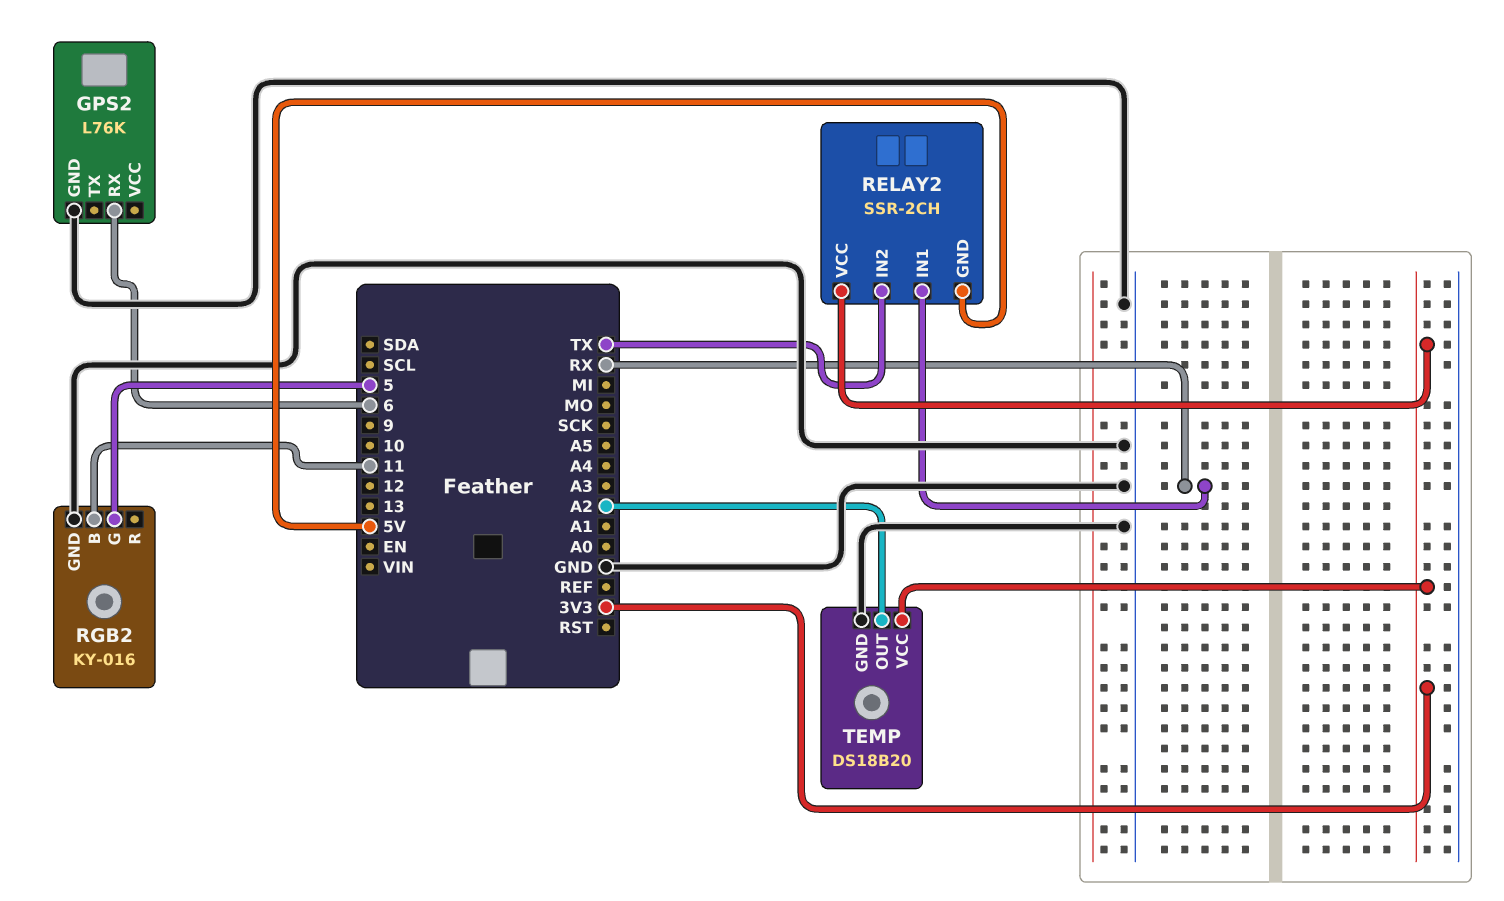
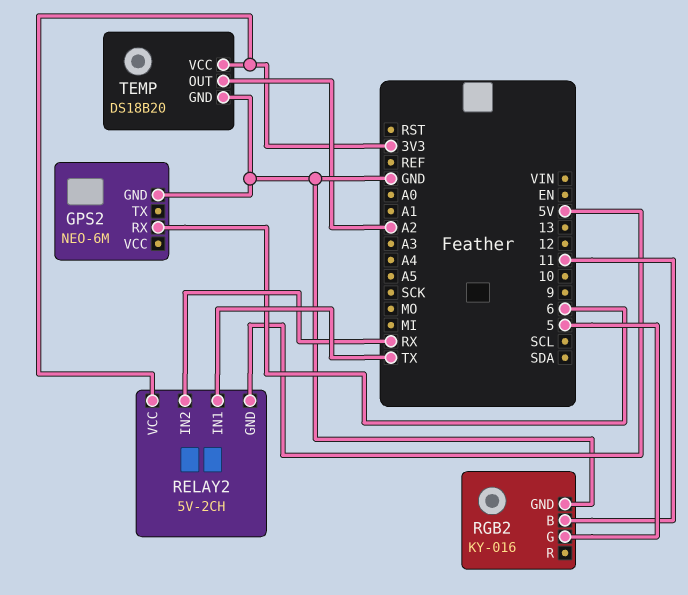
GPS2: L76K -> NEO-6M
RELAY2: SSR-2CH -> 5V-2CH
RELAY2 pin IN1: RX -> TX
RELAY2 pin IN2: TX -> RX

